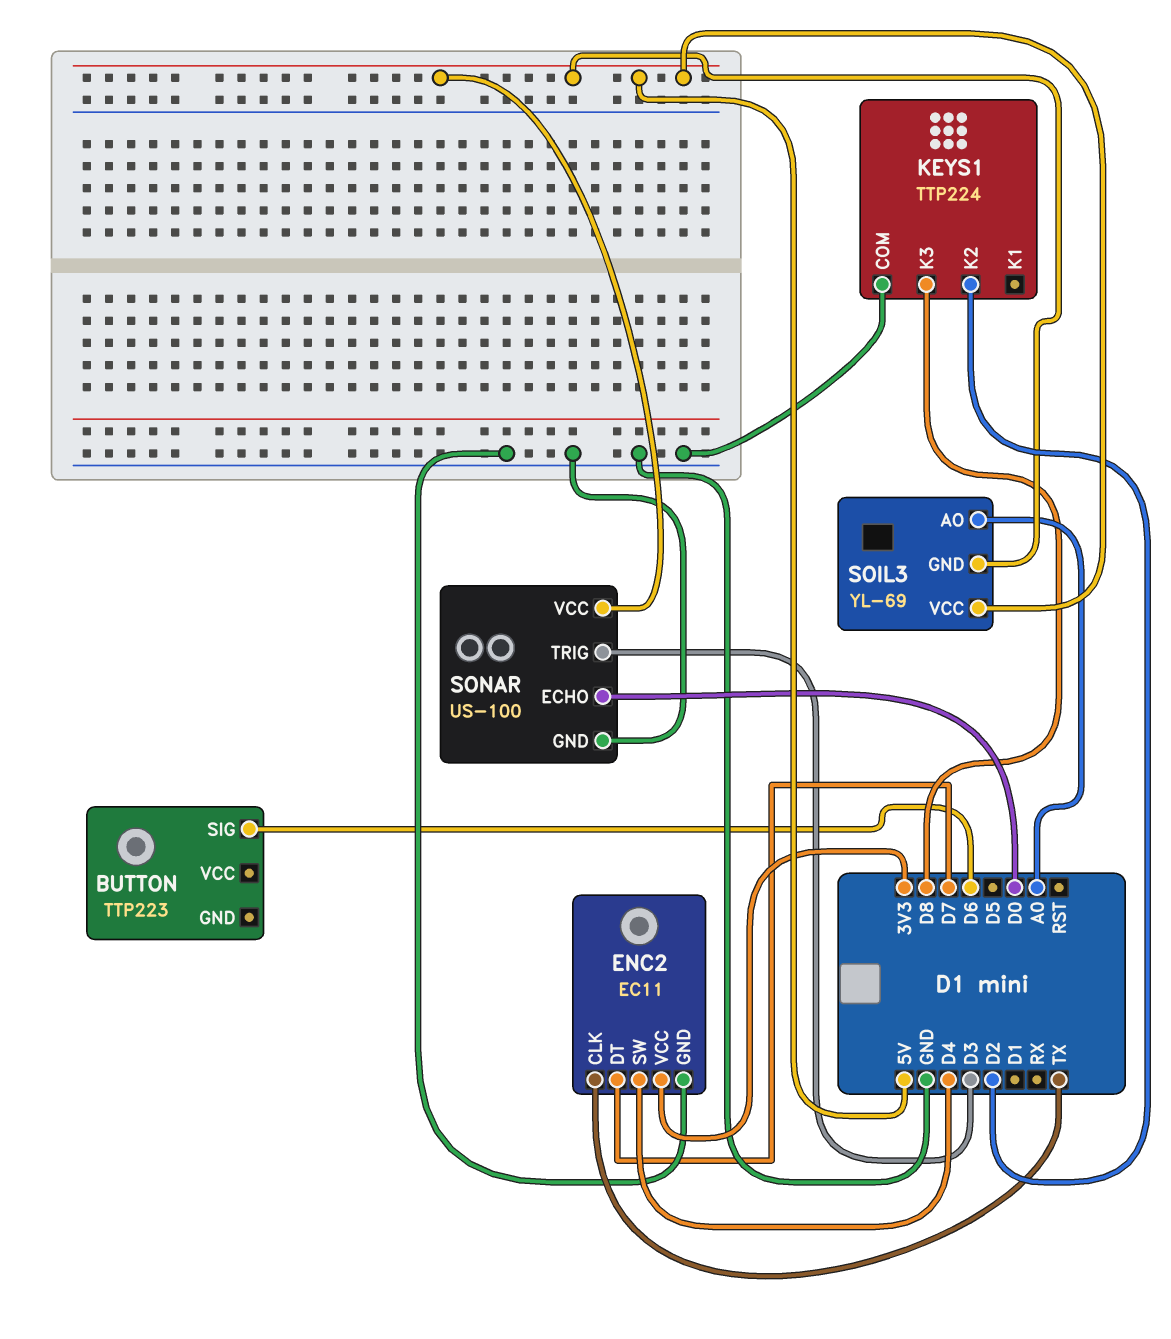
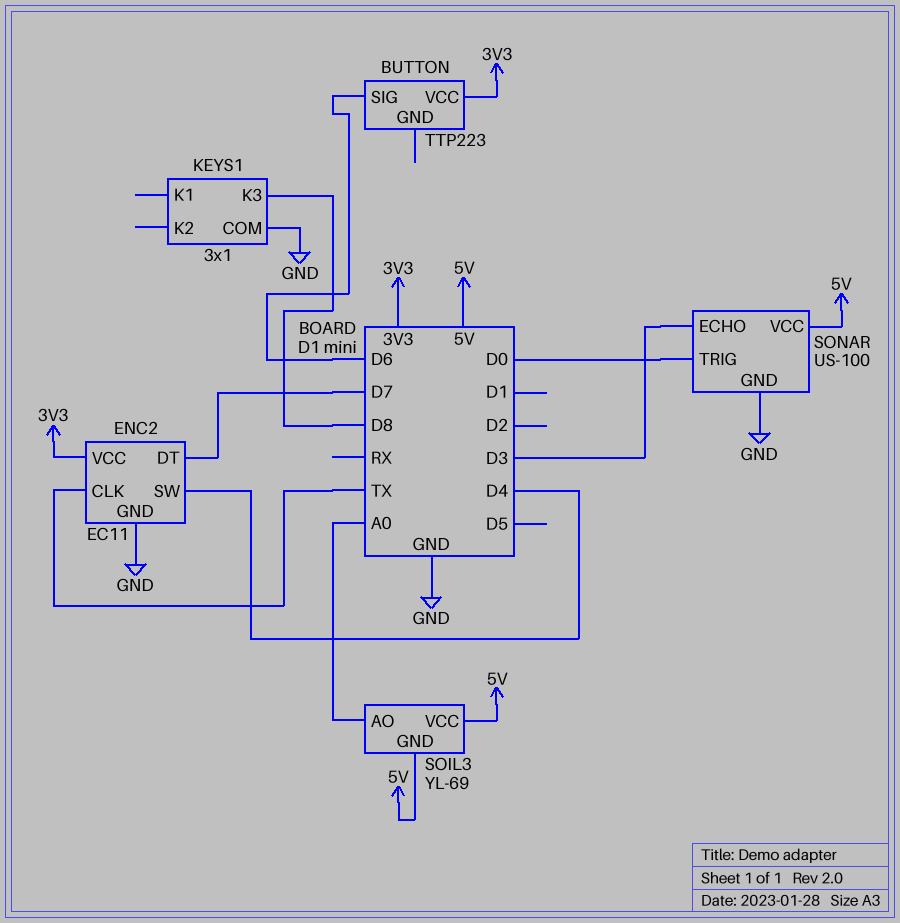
BUTTON pin VCC: none -> 3V3
KEYS1: TTP224 -> 3x1
KEYS1 pin K2: D2 -> none
SONAR pin ECHO: D0 -> D3
SONAR pin TRIG: D3 -> D0

